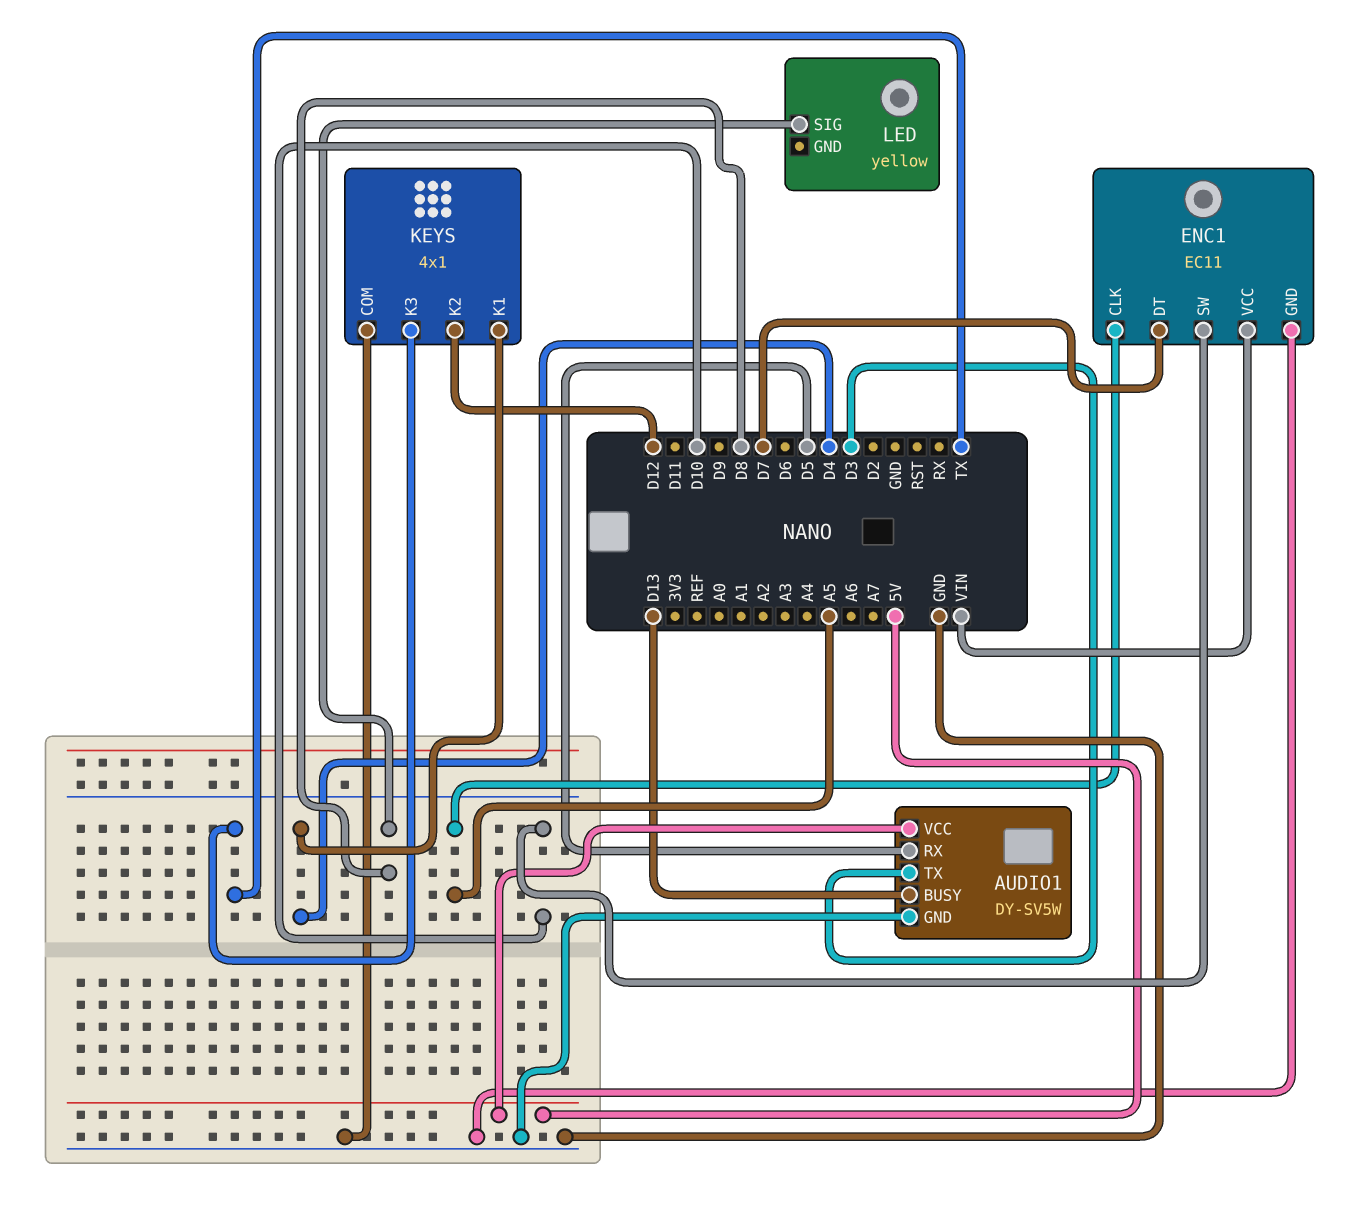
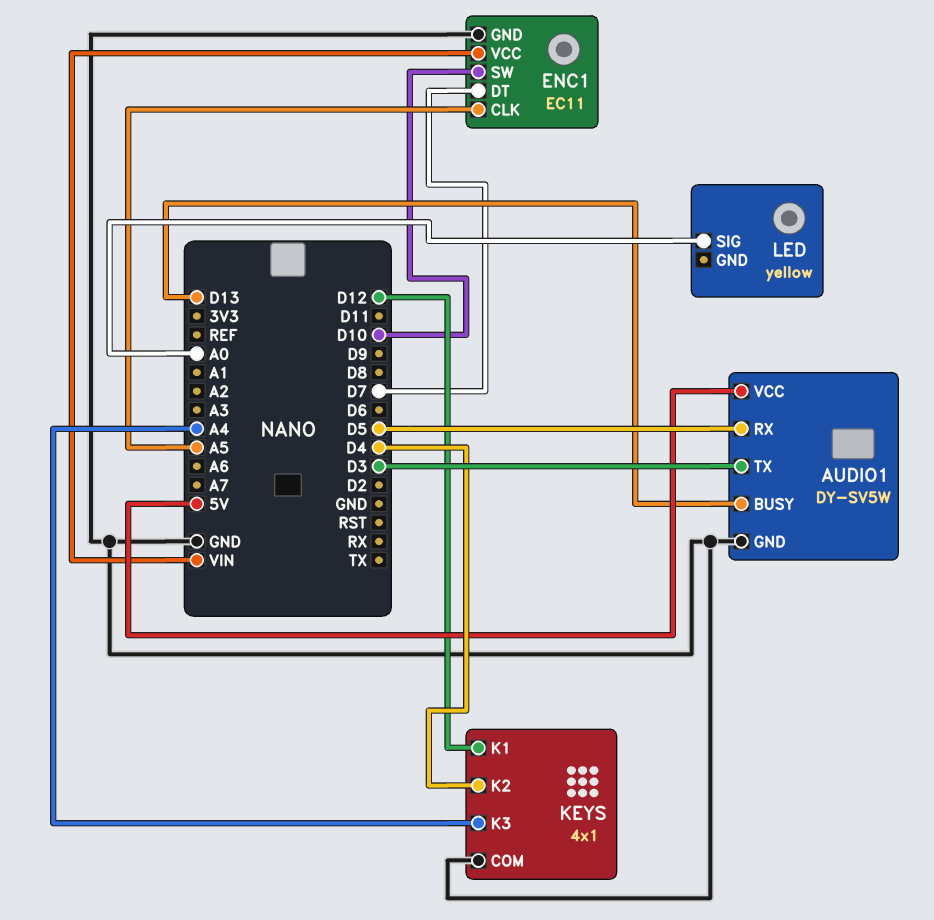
KEYS pin K1: D4 -> D12
KEYS pin K2: D12 -> D4
KEYS pin K3: TX -> A4
LED pin SIG: D8 -> A0

